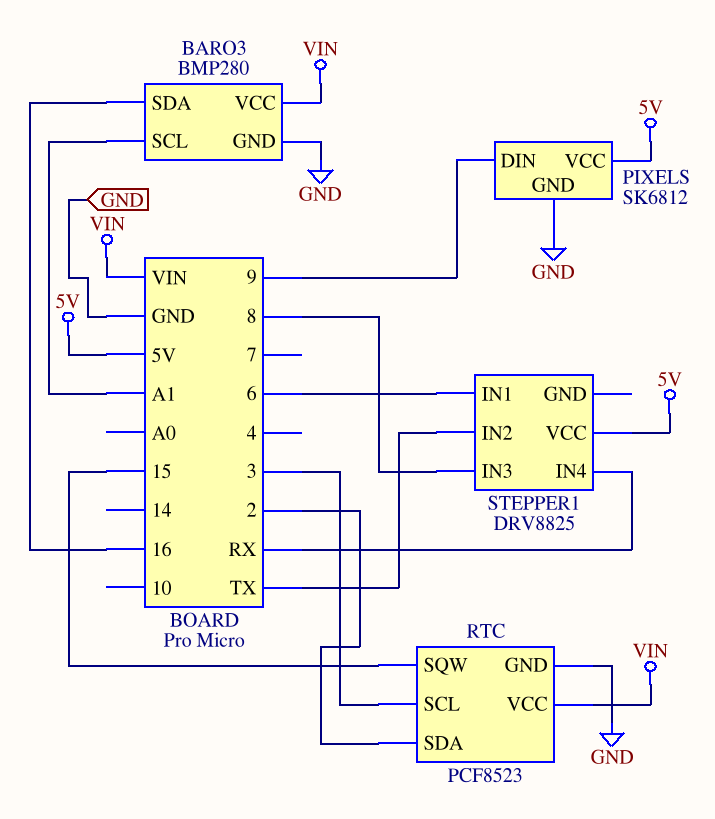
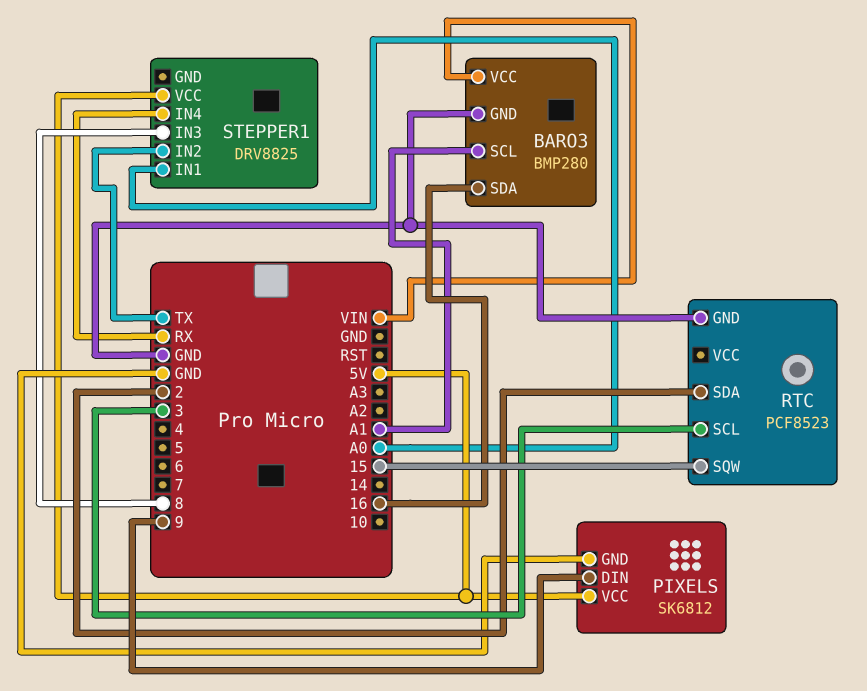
RTC pin VCC: VIN -> none
STEPPER1 pin IN1: 6 -> A0

